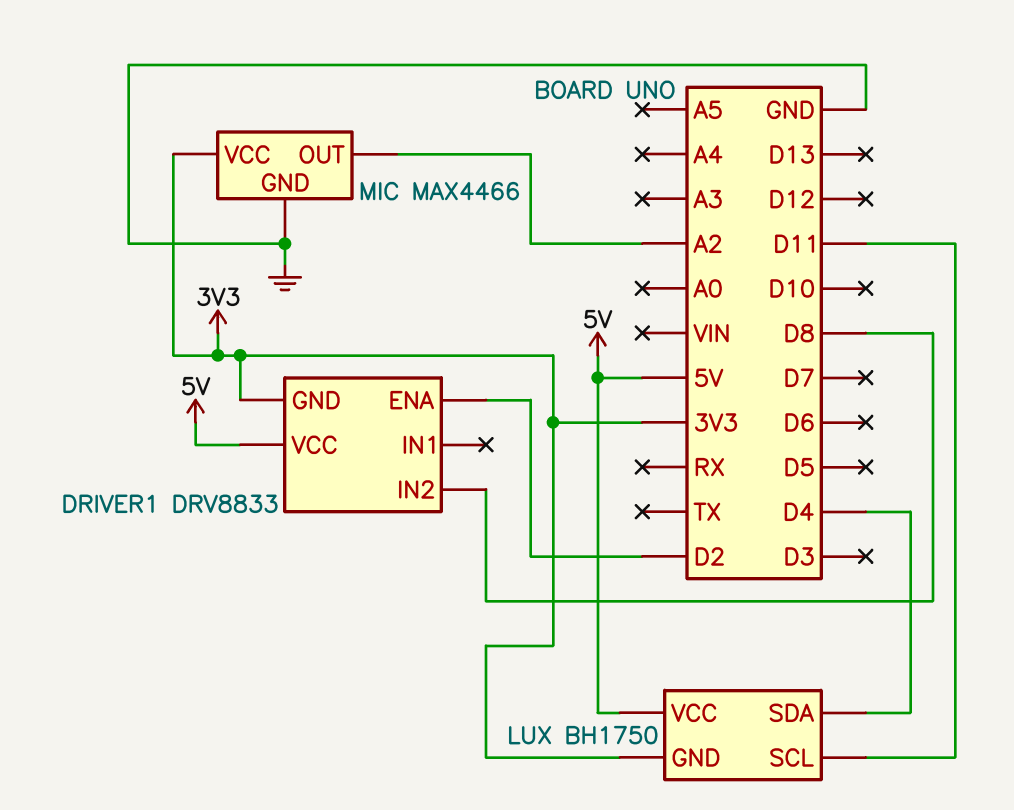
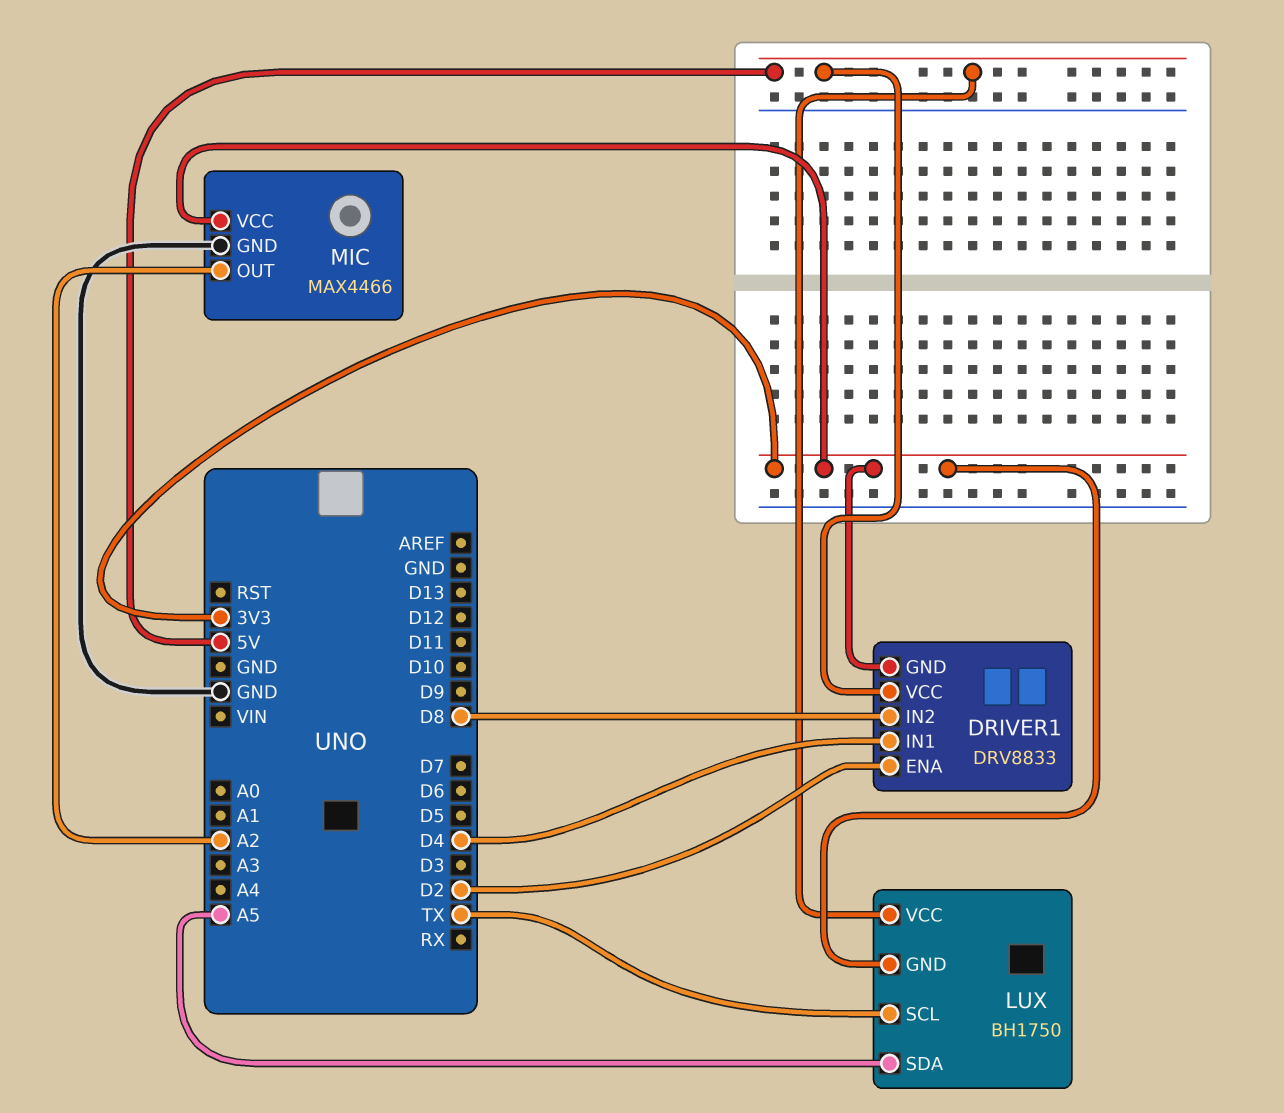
DRIVER1 pin IN1: none -> D4
LUX pin SCL: D11 -> TX
LUX pin SDA: D4 -> A5

